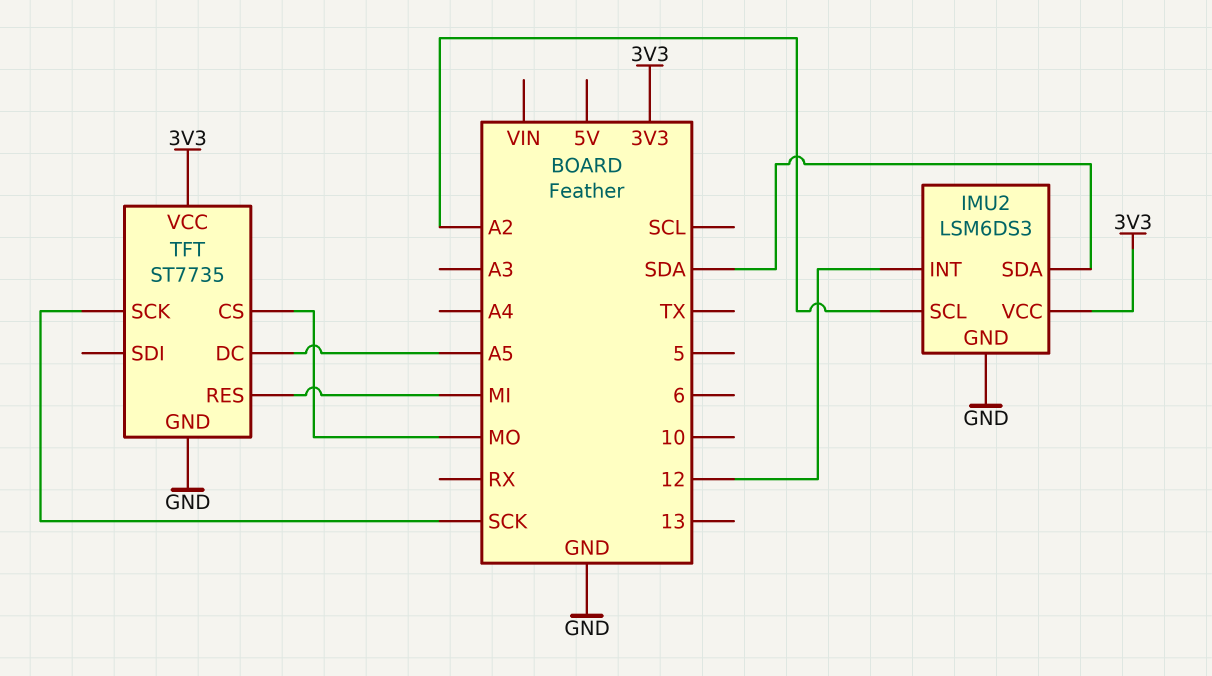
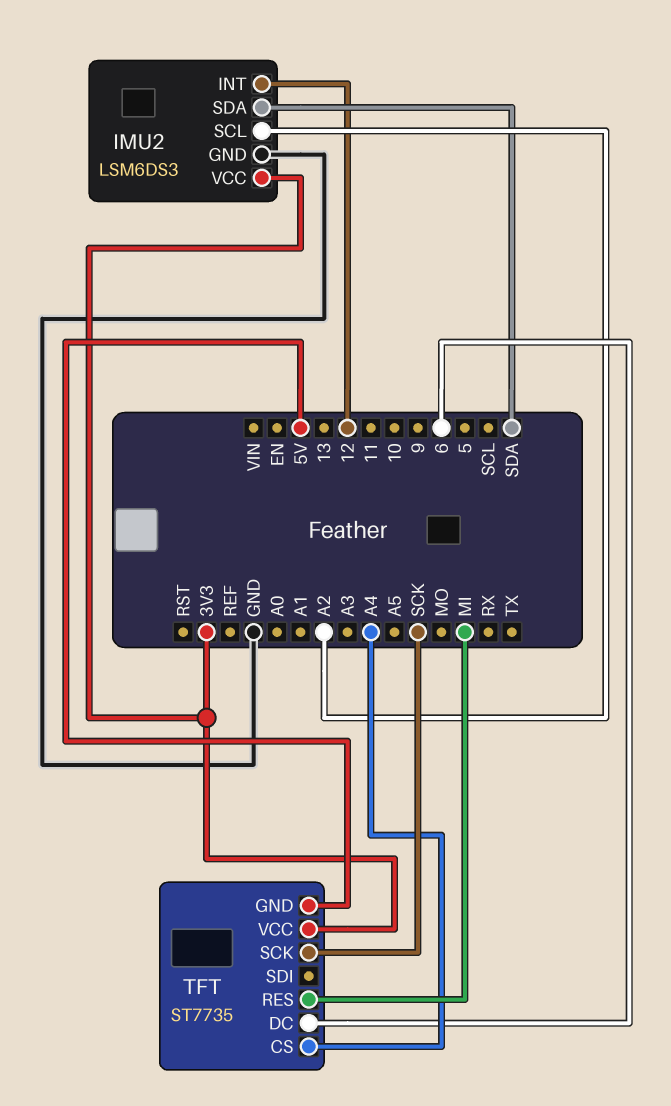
TFT pin CS: MO -> A4
TFT pin DC: A5 -> 6
TFT pin GND: GND -> 5V

